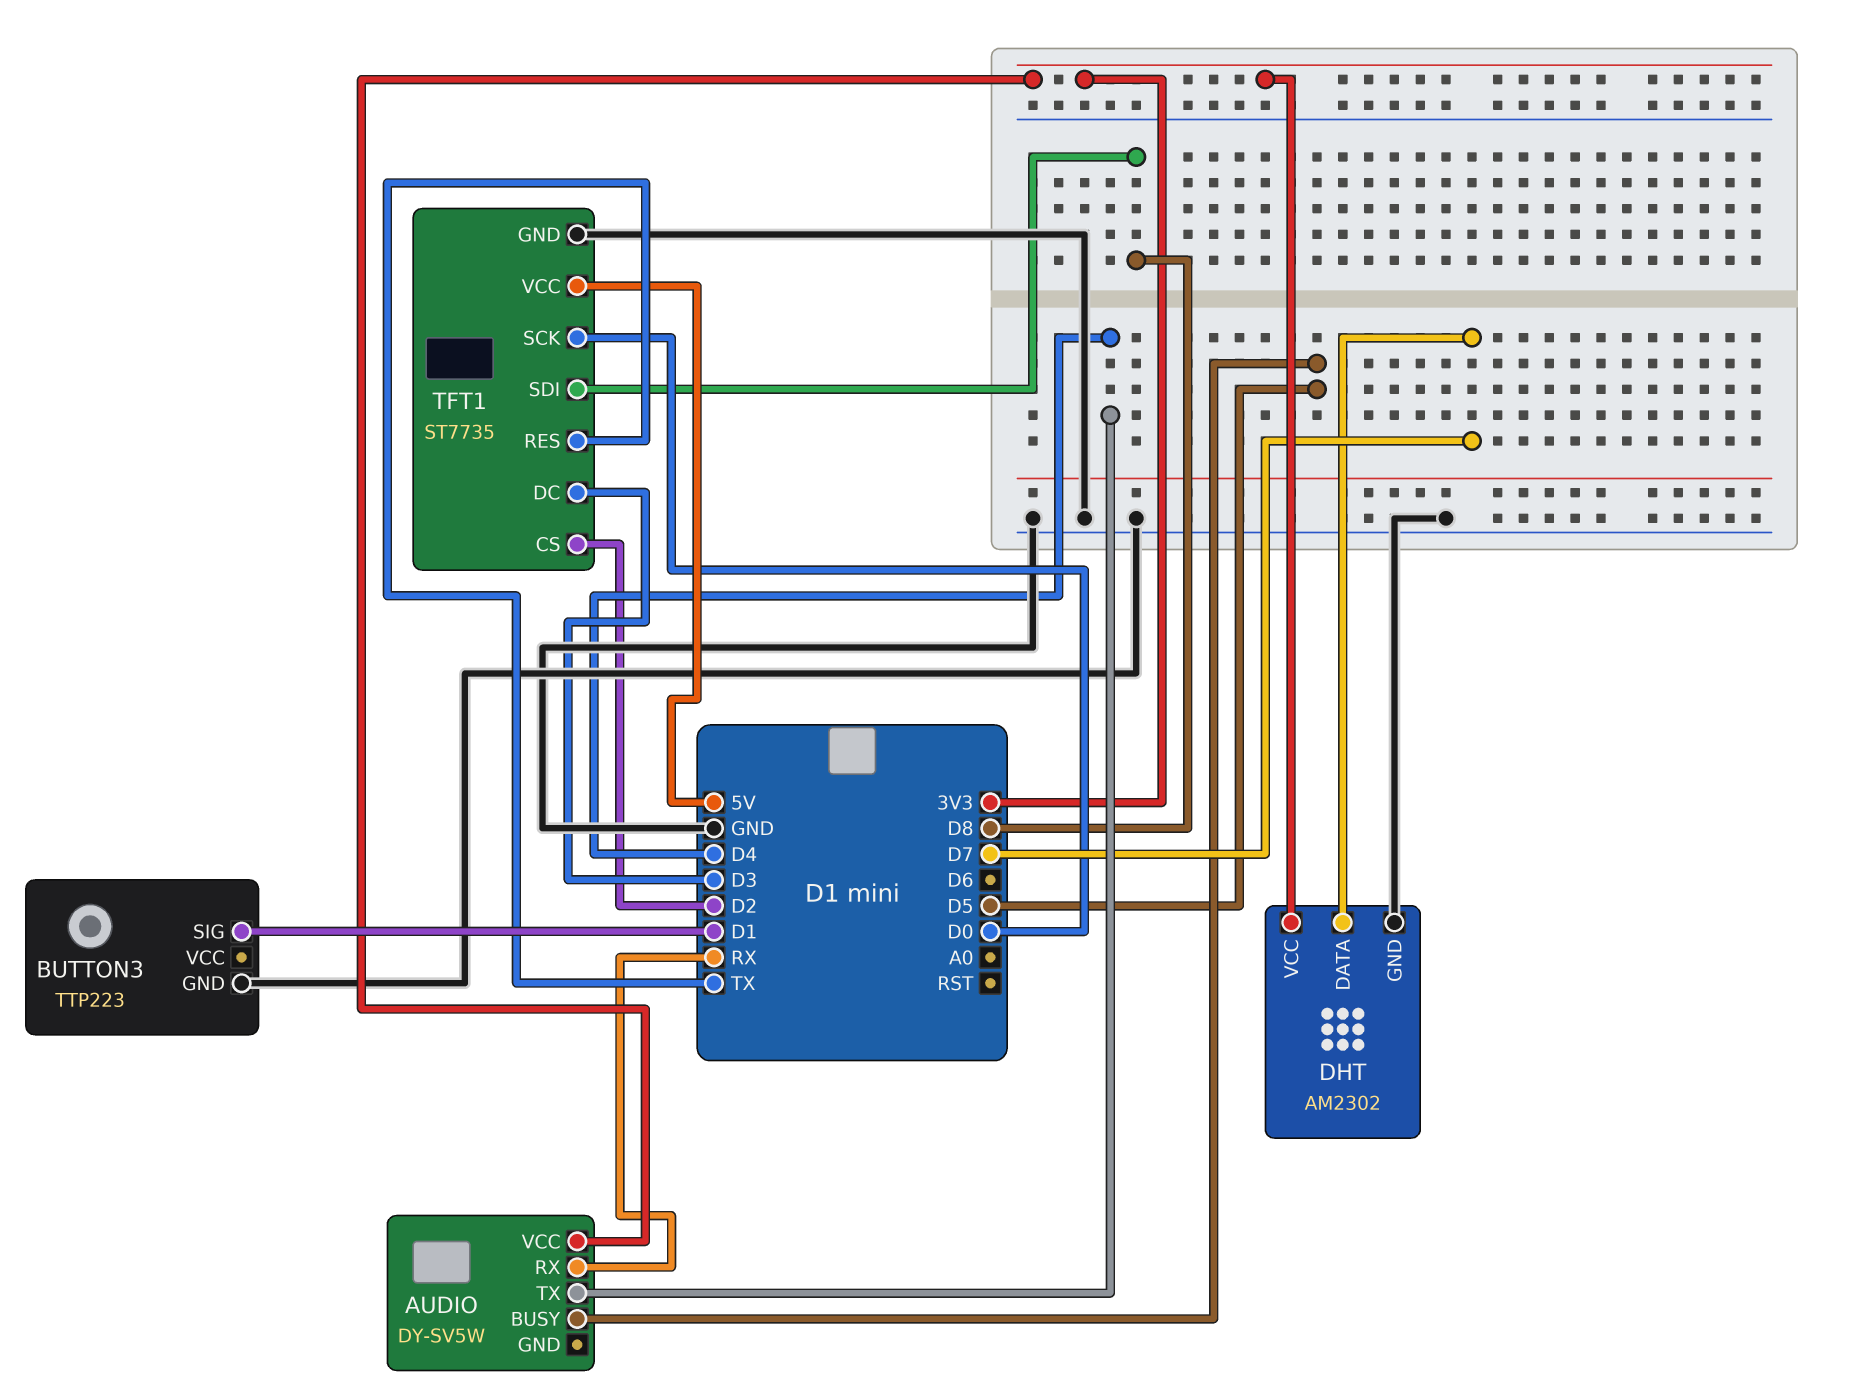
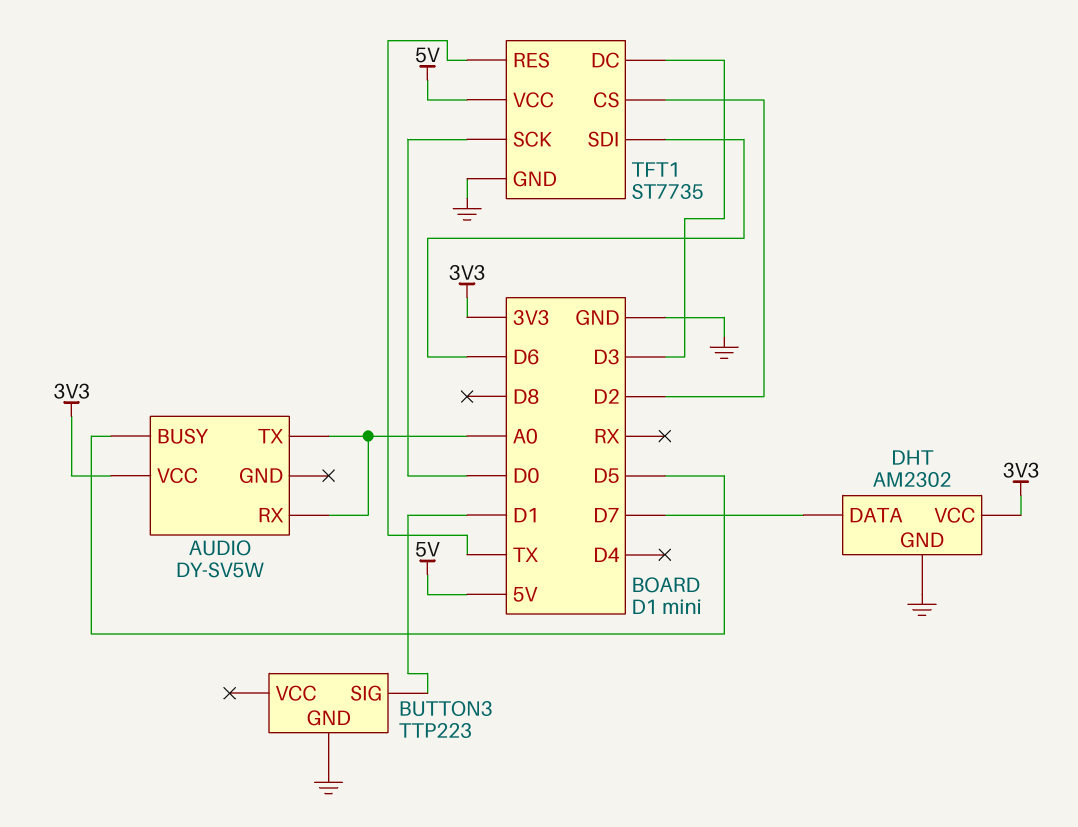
AUDIO pin RX: RX -> A0
AUDIO pin TX: D4 -> A0
TFT1 pin SDI: D8 -> D6

